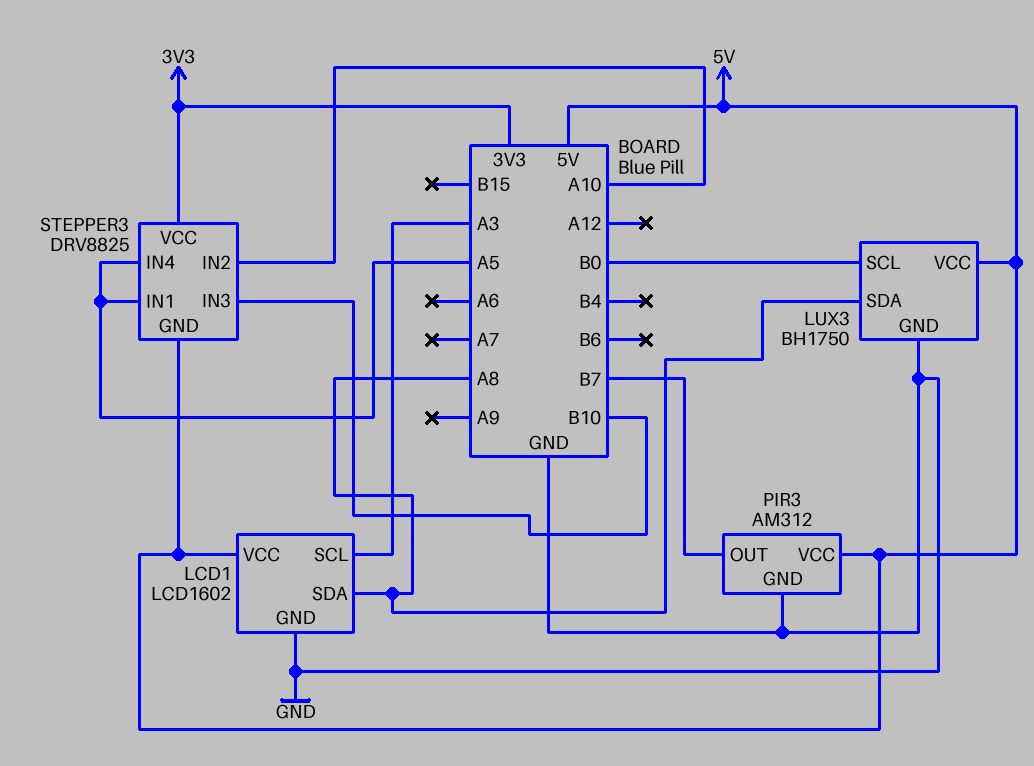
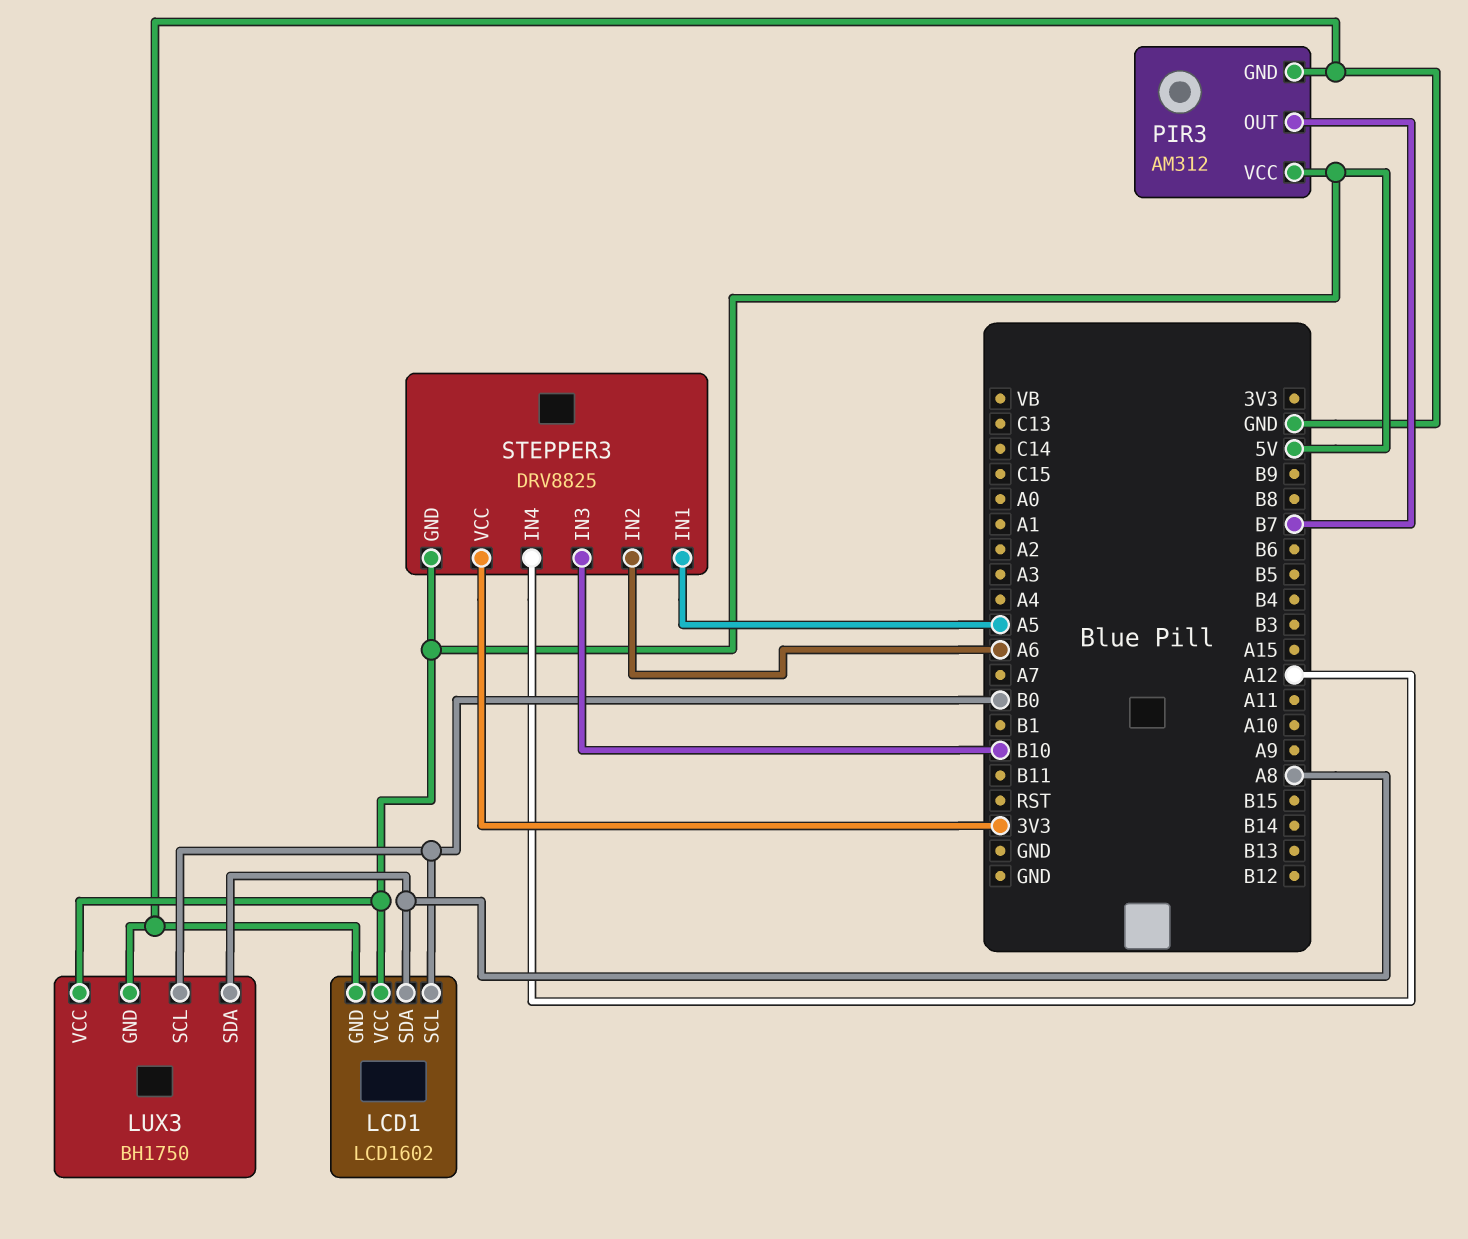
LCD1 pin SCL: A3 -> B0
STEPPER3 pin IN2: A10 -> A6
STEPPER3 pin IN4: A5 -> A12

